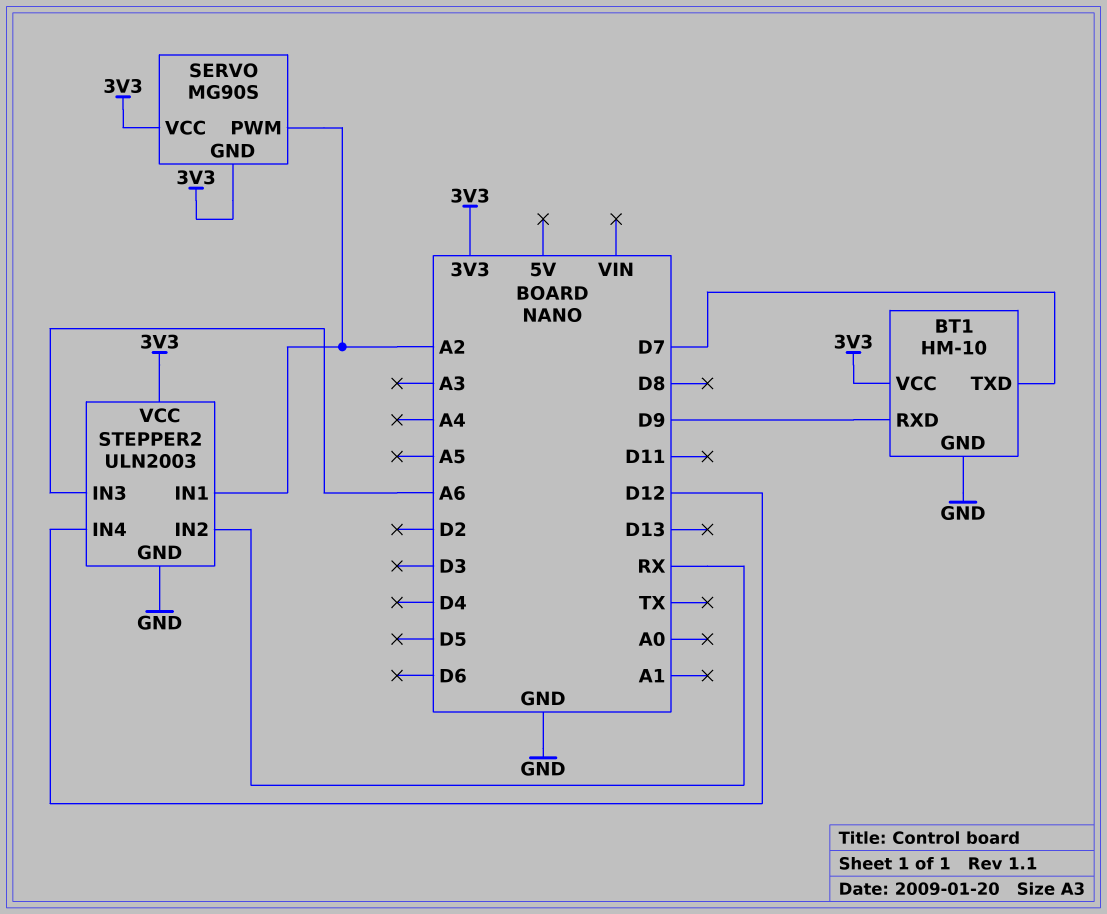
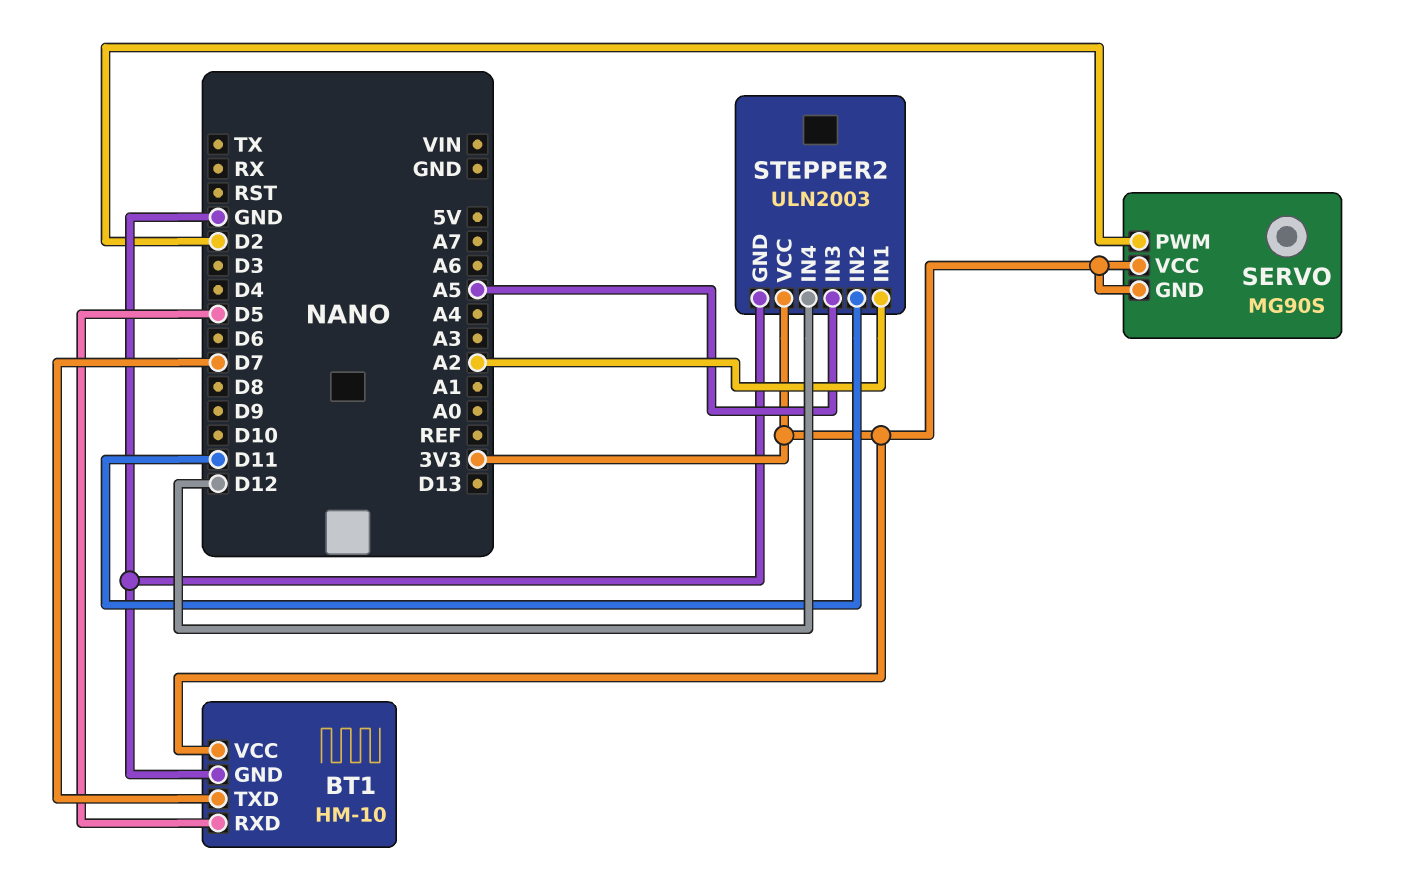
BT1 pin RXD: D9 -> D5
SERVO pin PWM: A2 -> D2
STEPPER2 pin IN2: RX -> D11
STEPPER2 pin IN3: A6 -> A5

